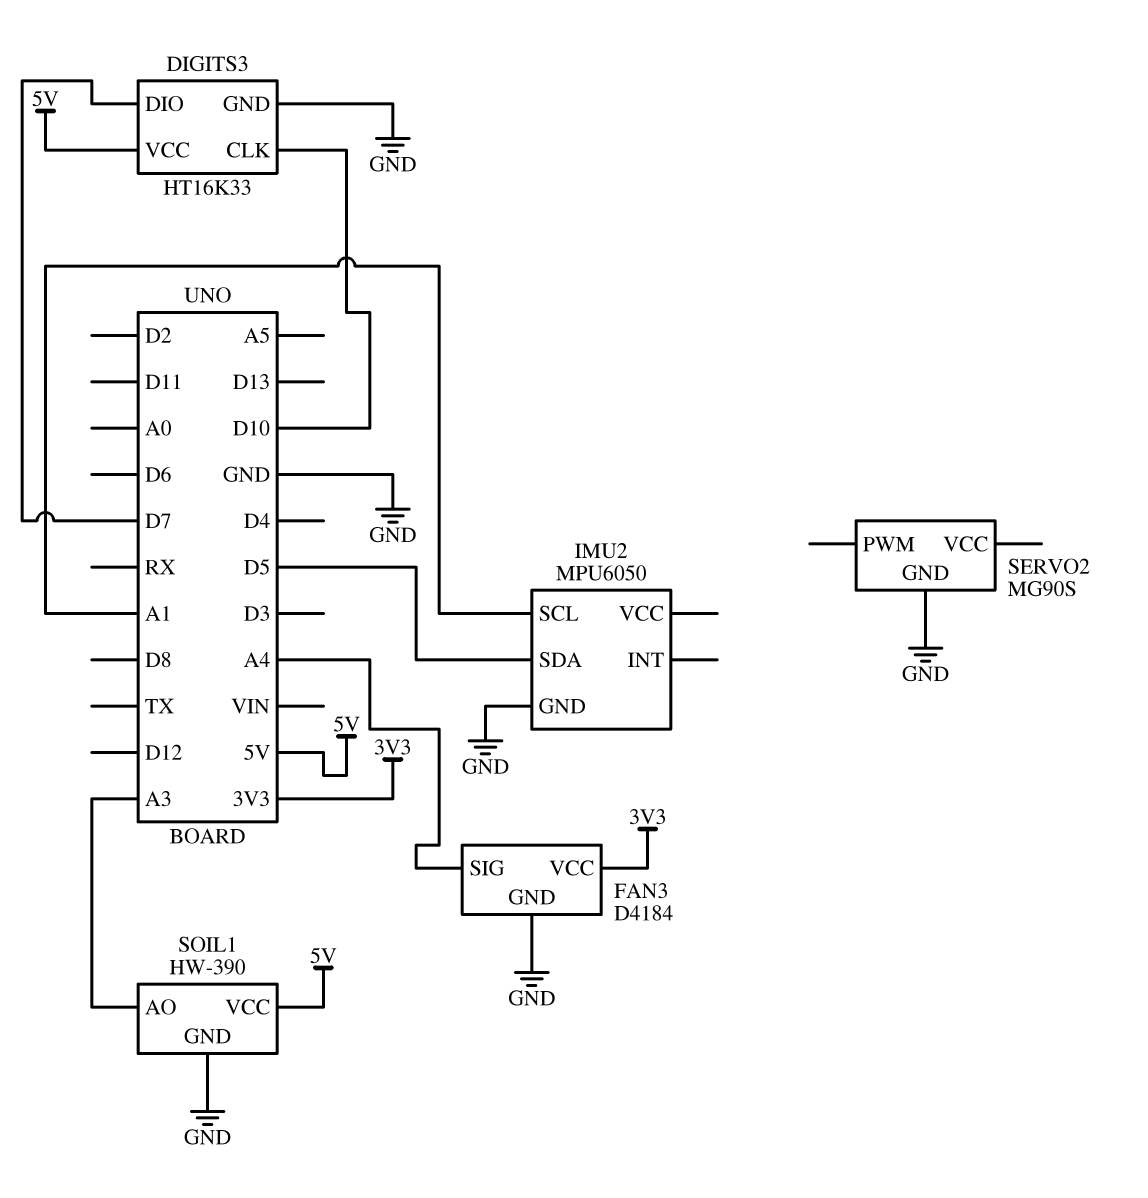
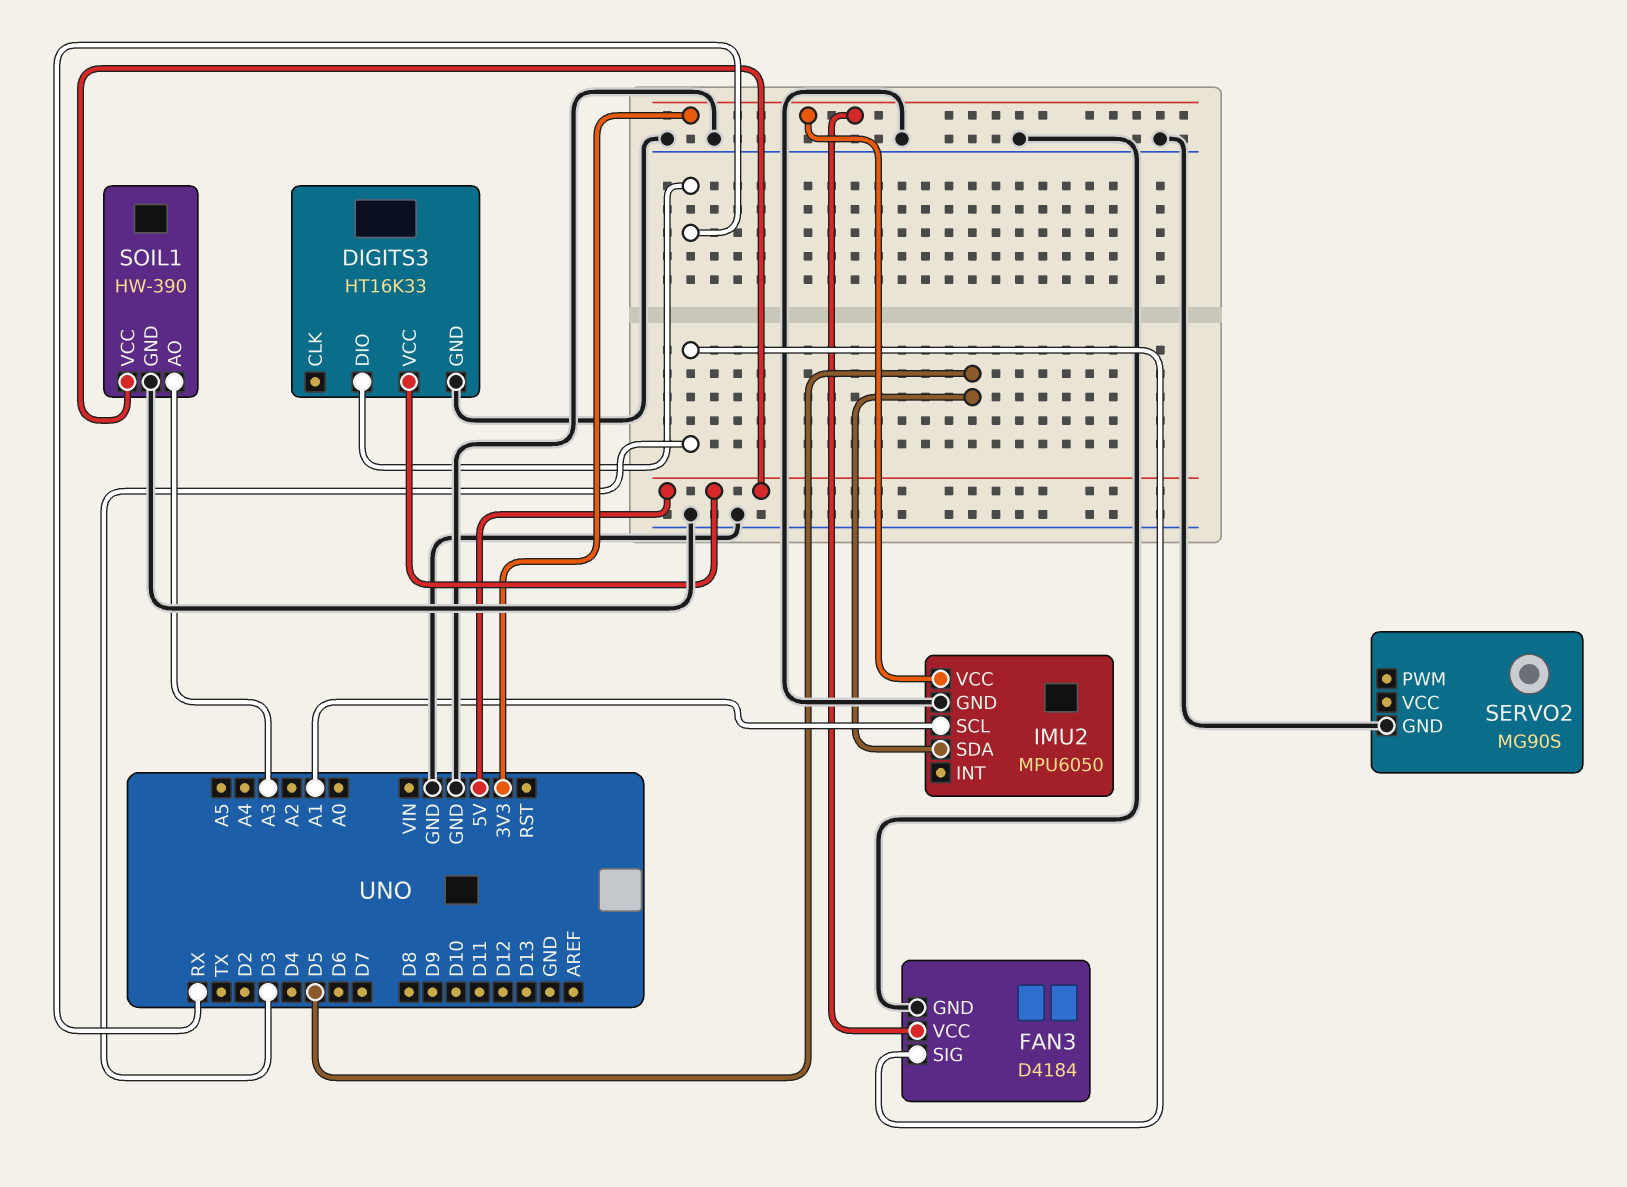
DIGITS3 pin CLK: D10 -> none
DIGITS3 pin DIO: D7 -> RX
FAN3 pin SIG: A4 -> D3
IMU2 pin VCC: none -> 3V3

